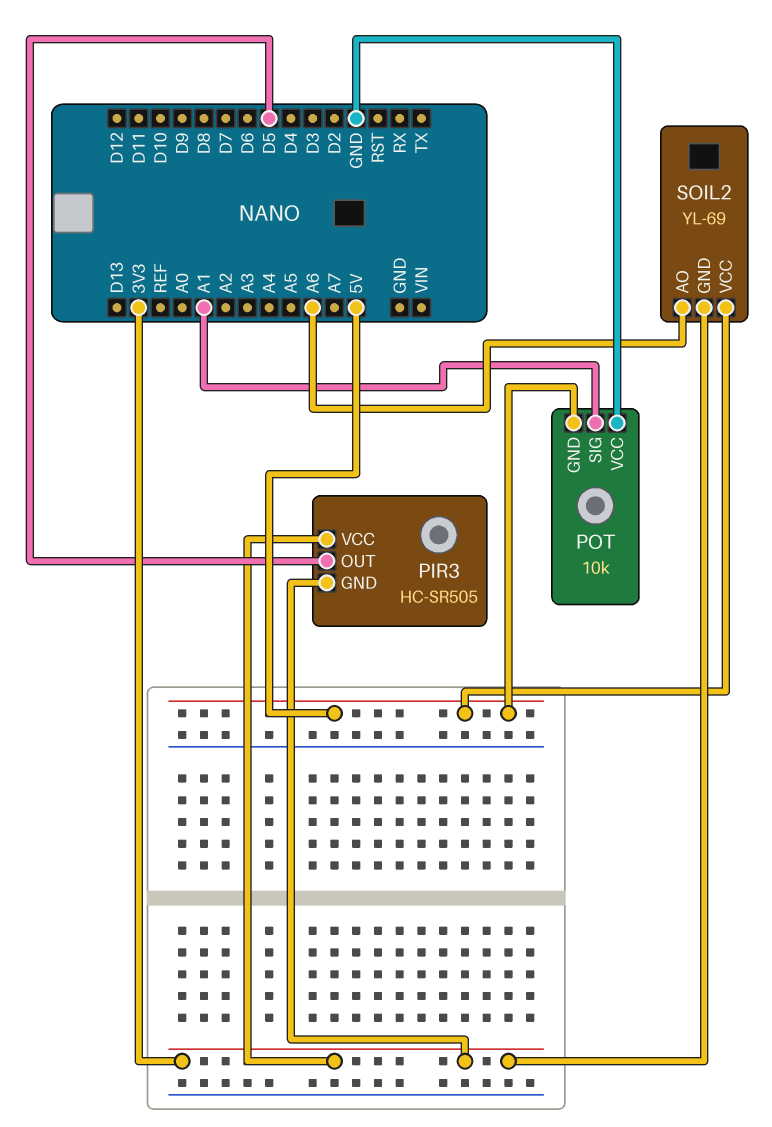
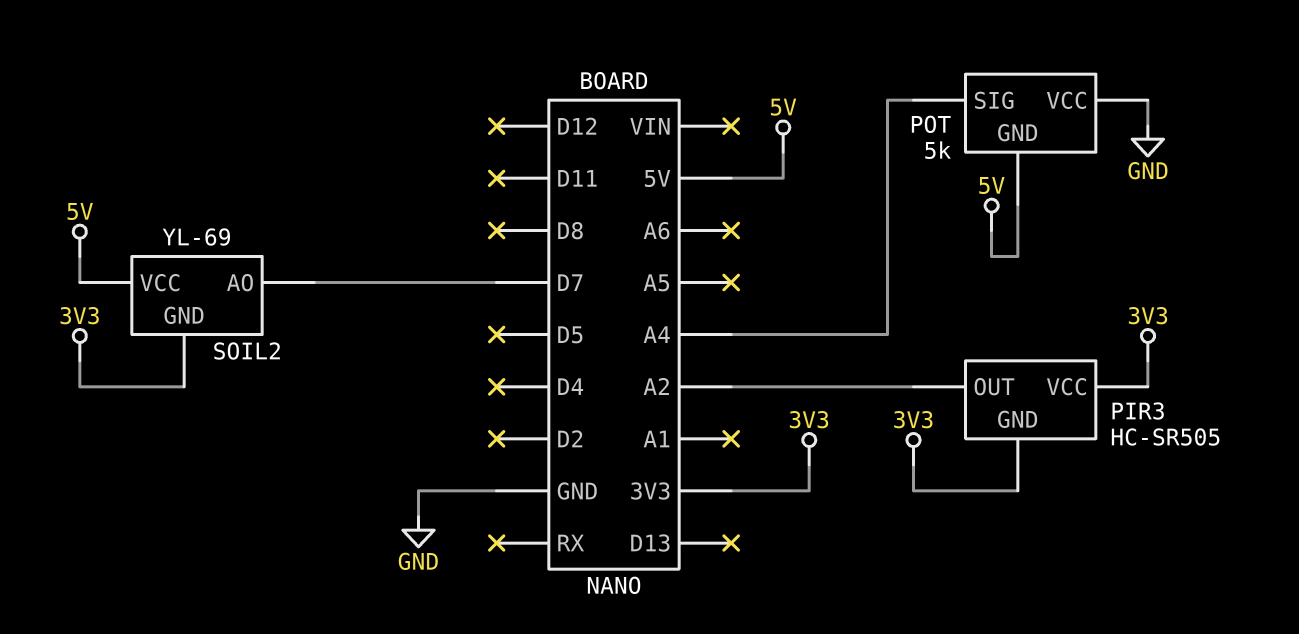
PIR3 pin OUT: D5 -> A2
POT: 10k -> 5k
POT pin SIG: A1 -> A4
SOIL2 pin AO: A6 -> D7

